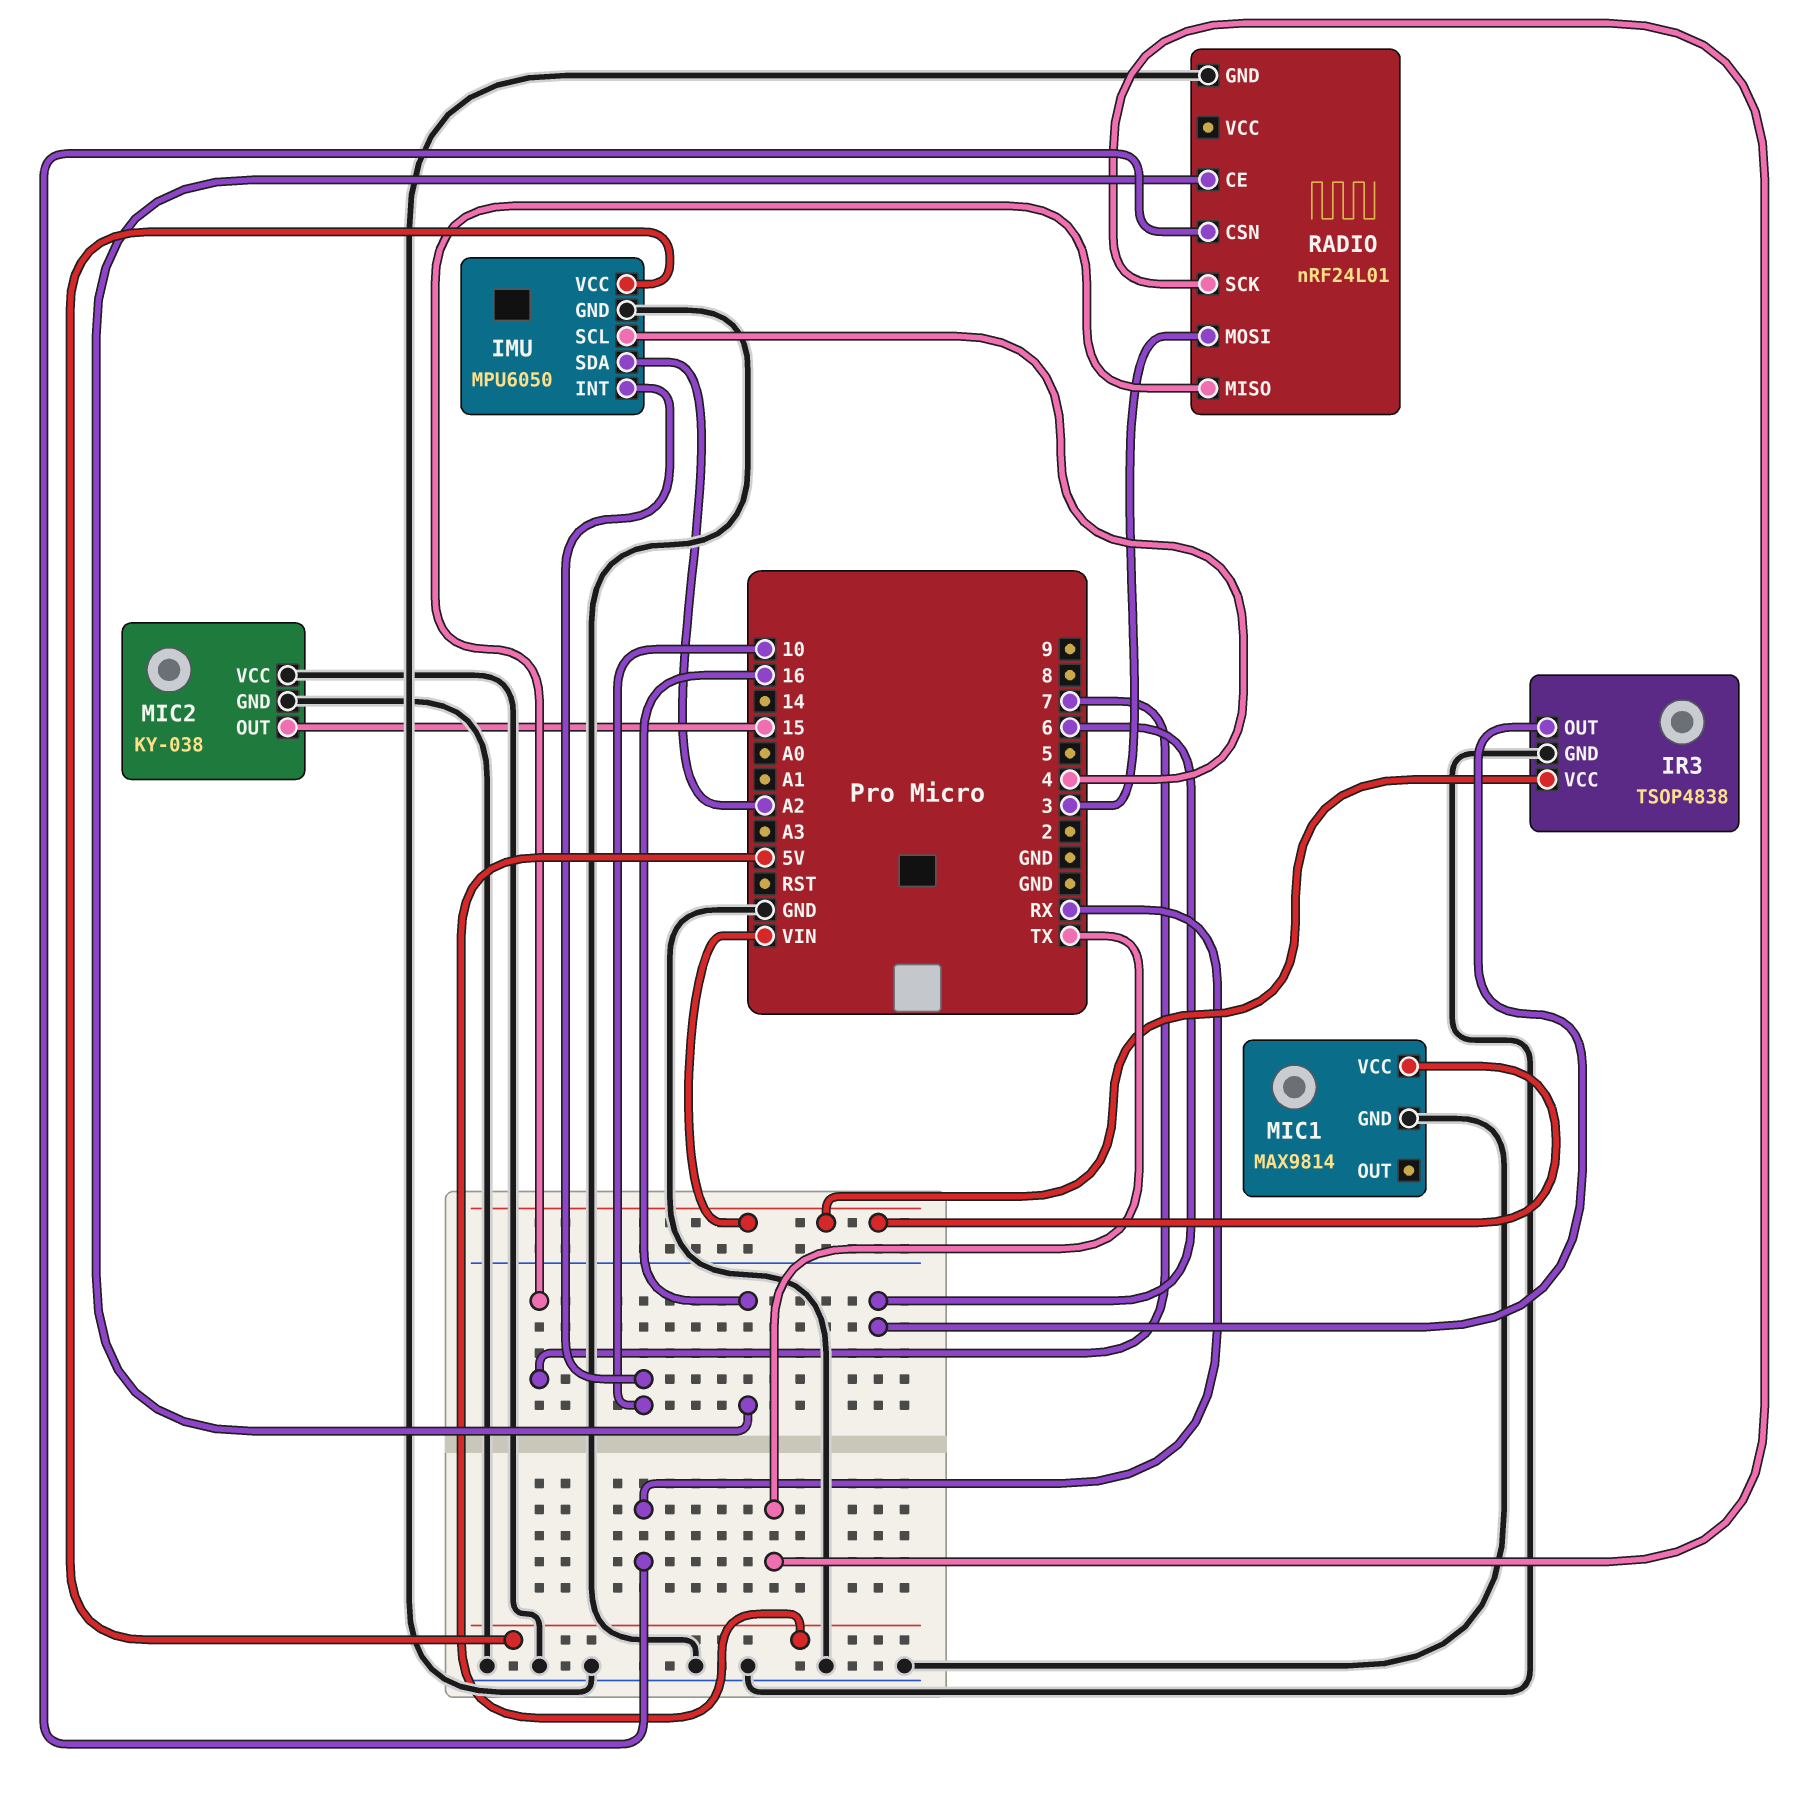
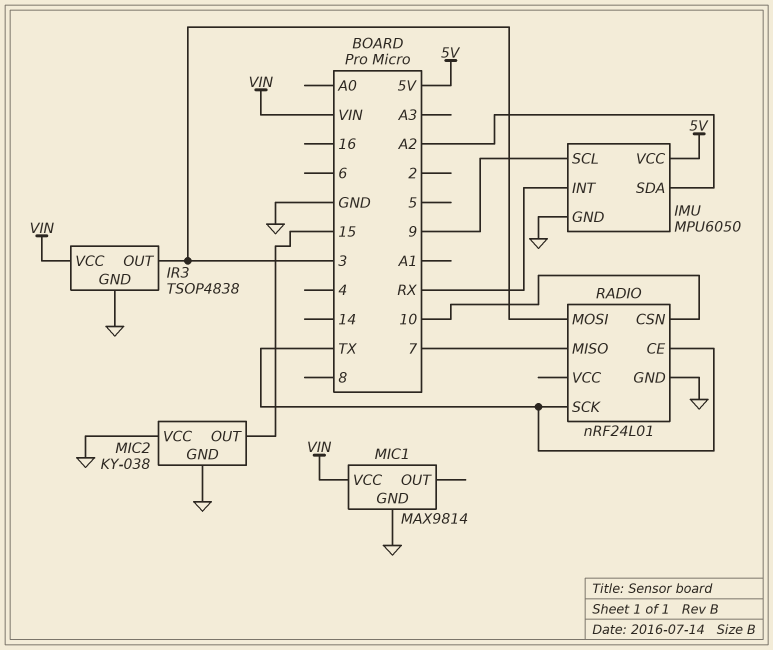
IMU pin INT: 10 -> RX
IMU pin SCL: 4 -> 9
IR3 pin OUT: 6 -> 3
RADIO pin CE: 16 -> TX
RADIO pin CSN: RX -> 10

